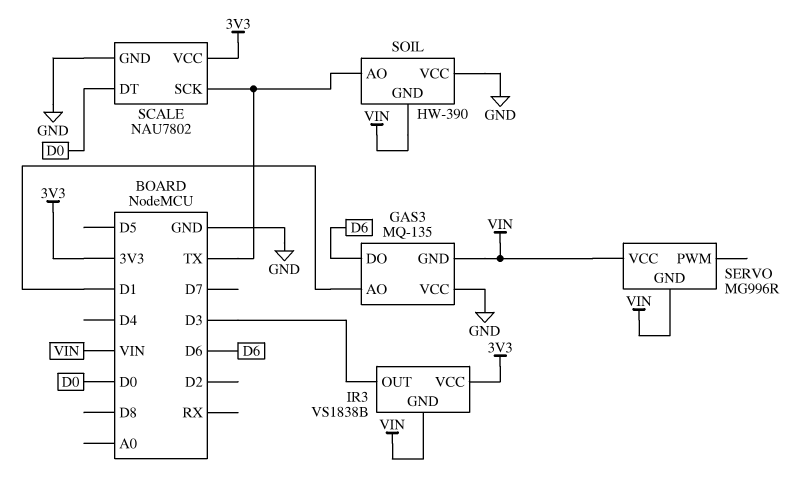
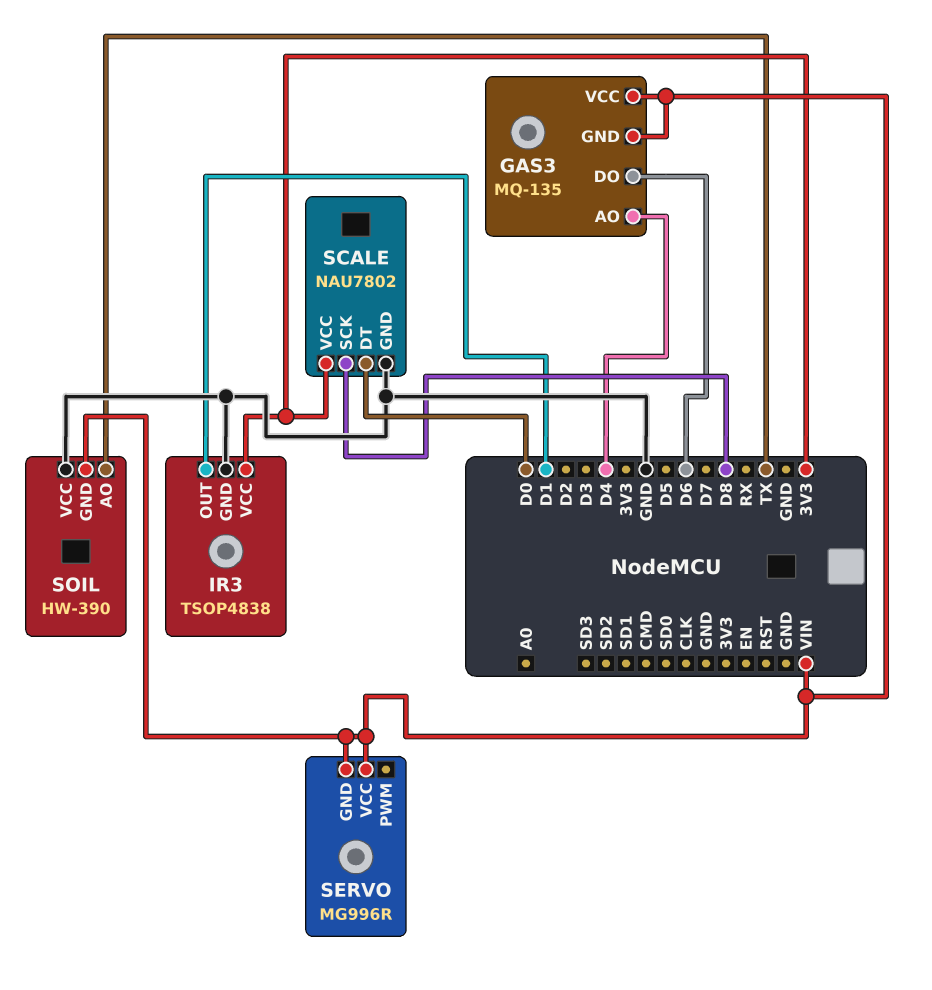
GAS3 pin AO: D1 -> D4
GAS3 pin VCC: GND -> VIN
IR3: VS1838B -> TSOP4838
IR3 pin GND: VIN -> GND
IR3 pin OUT: D3 -> D1
SCALE pin SCK: TX -> D8

